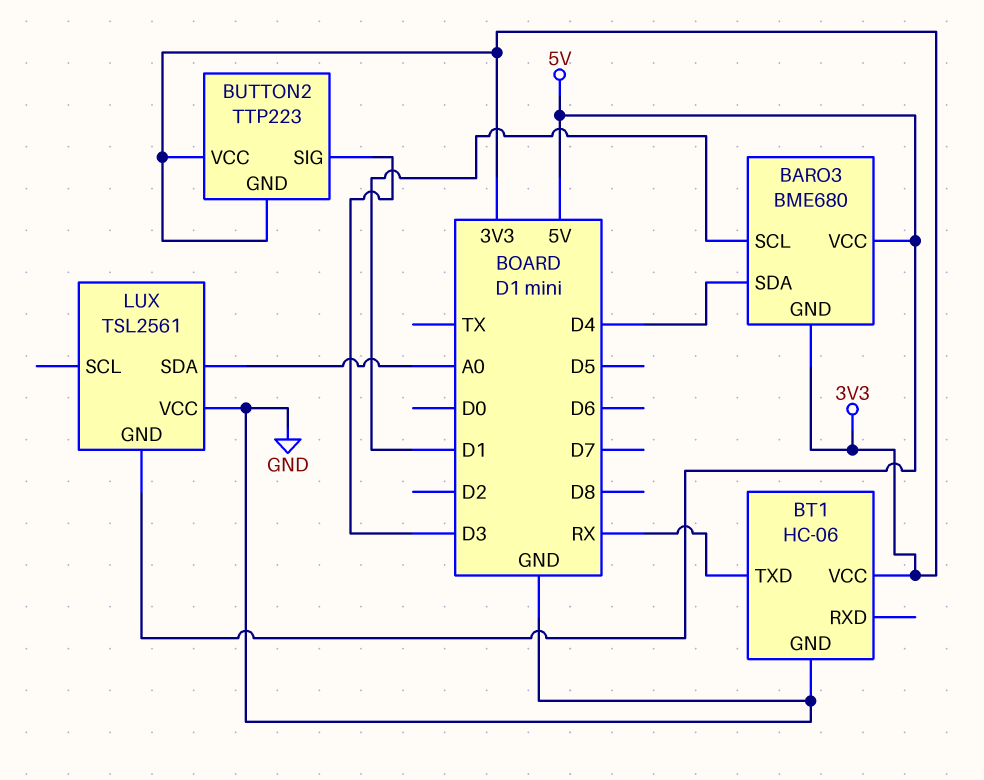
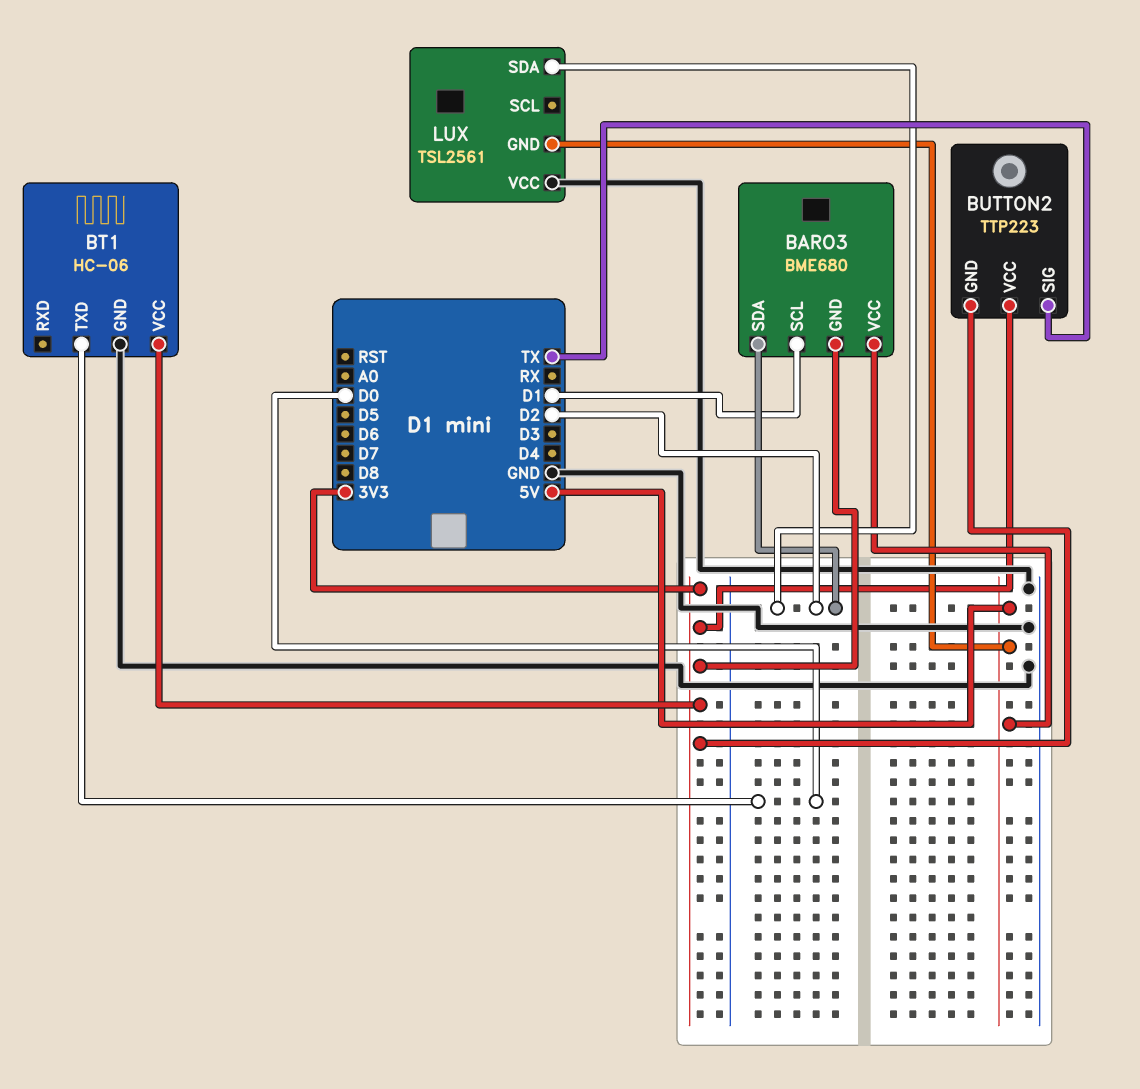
BARO3 pin SDA: D4 -> D2
BT1 pin TXD: RX -> D0
BUTTON2 pin SIG: D3 -> TX
LUX pin SDA: A0 -> D2

